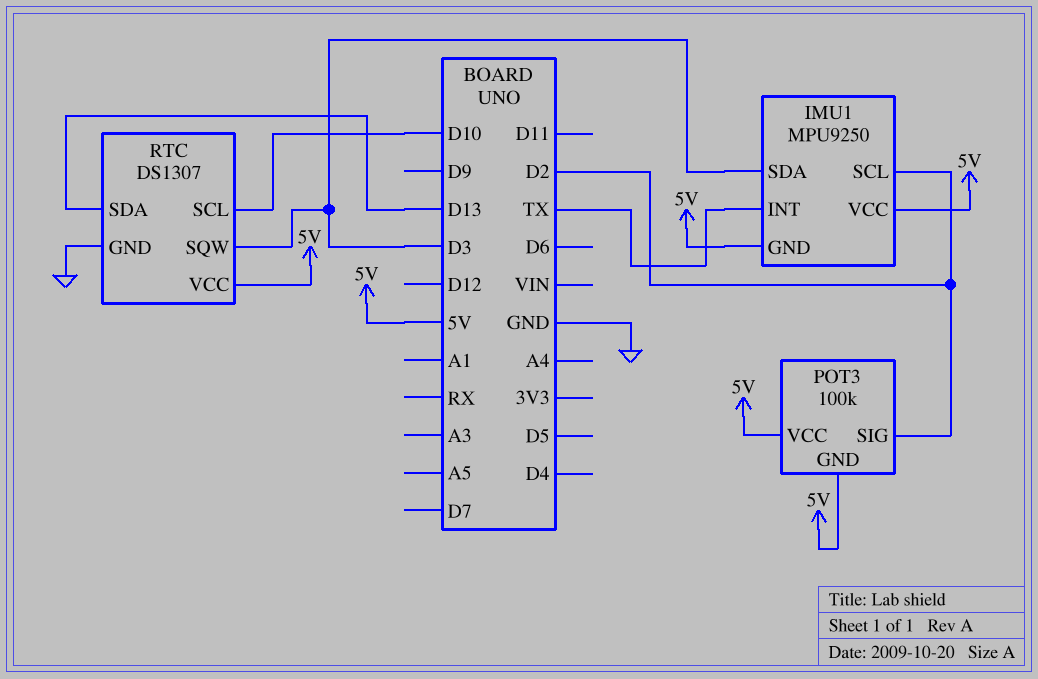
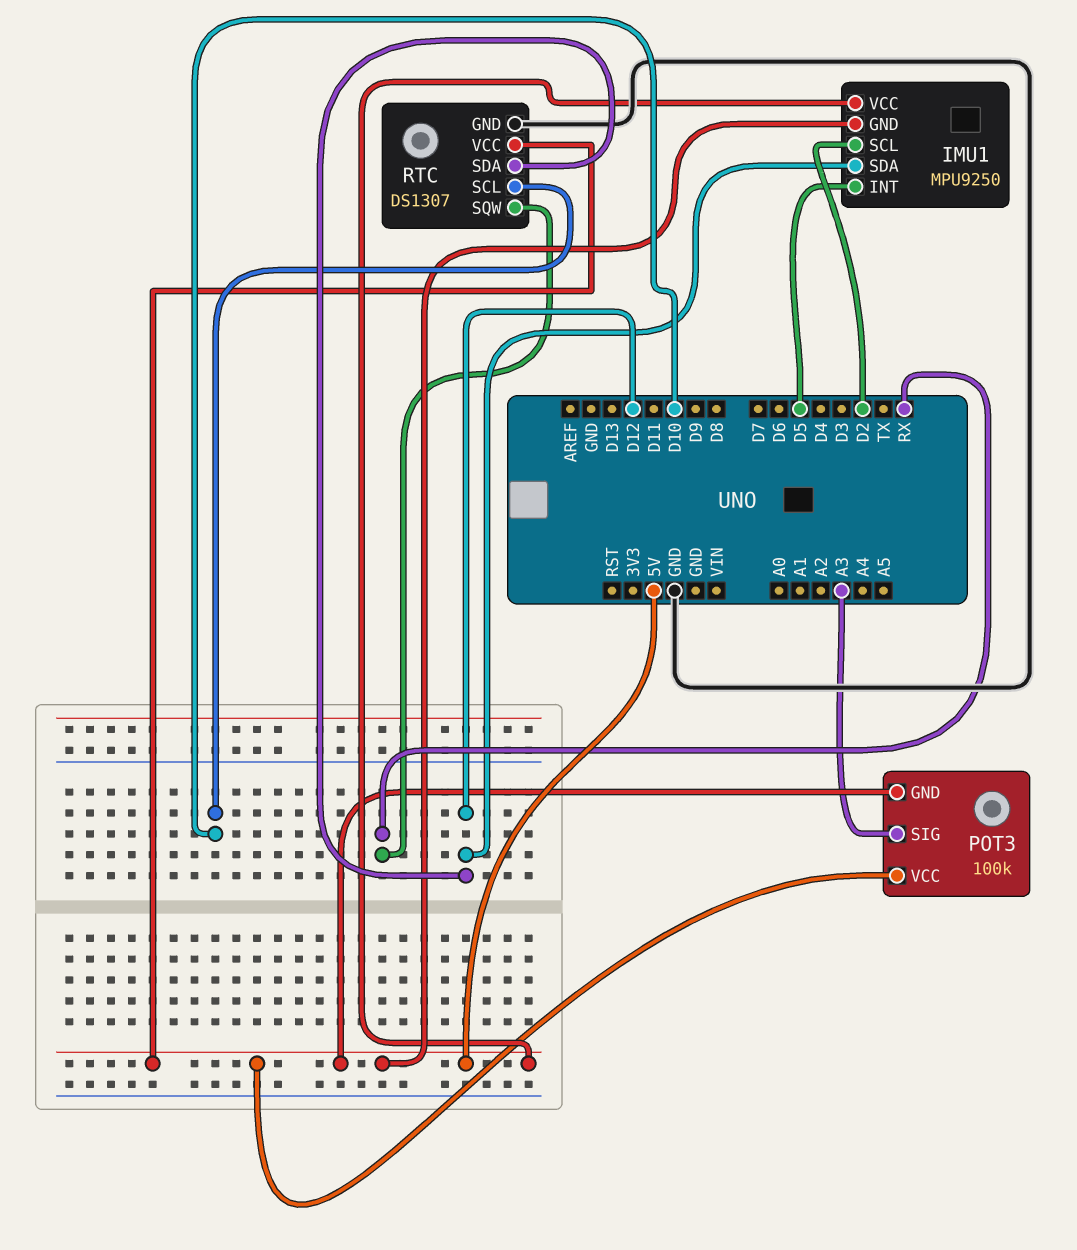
IMU1 pin INT: TX -> D5
IMU1 pin SDA: D3 -> D12
POT3 pin SIG: D2 -> A3
RTC pin SDA: D13 -> D12
RTC pin SQW: D3 -> RX

